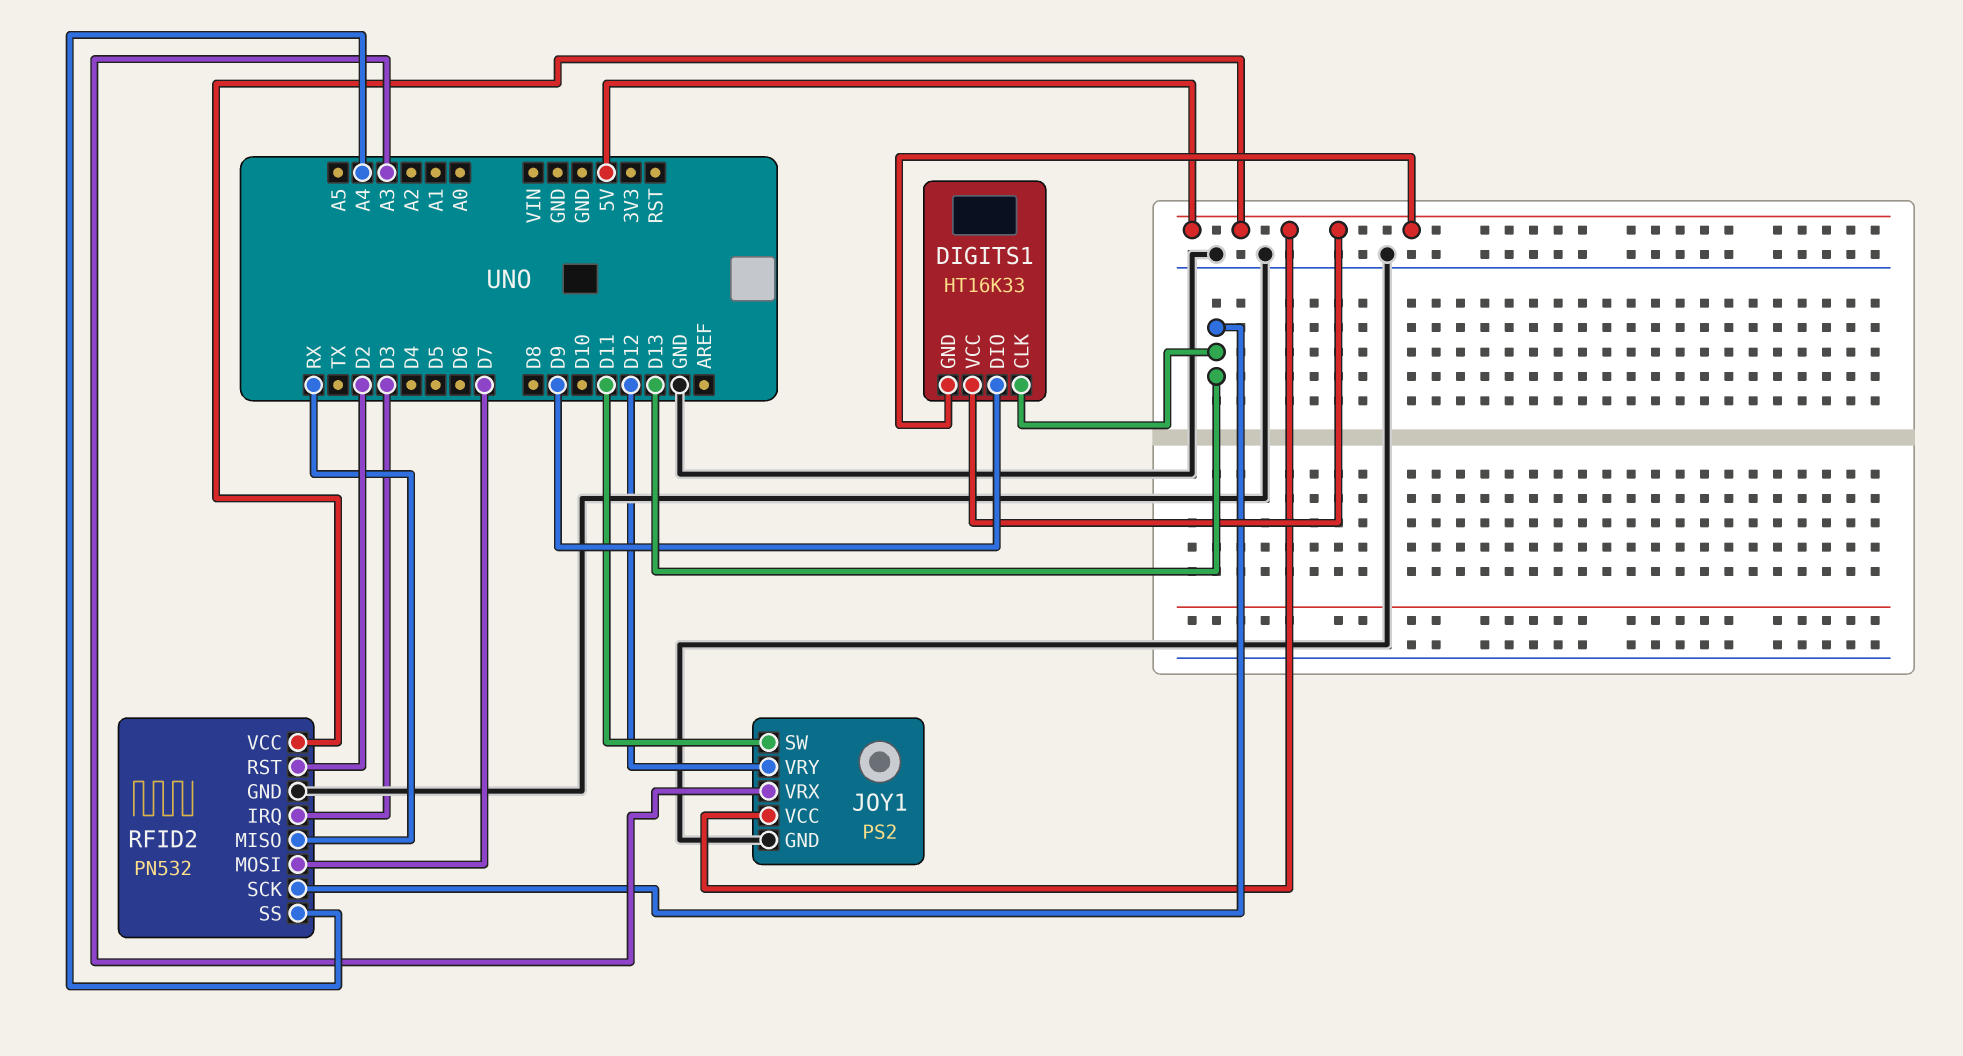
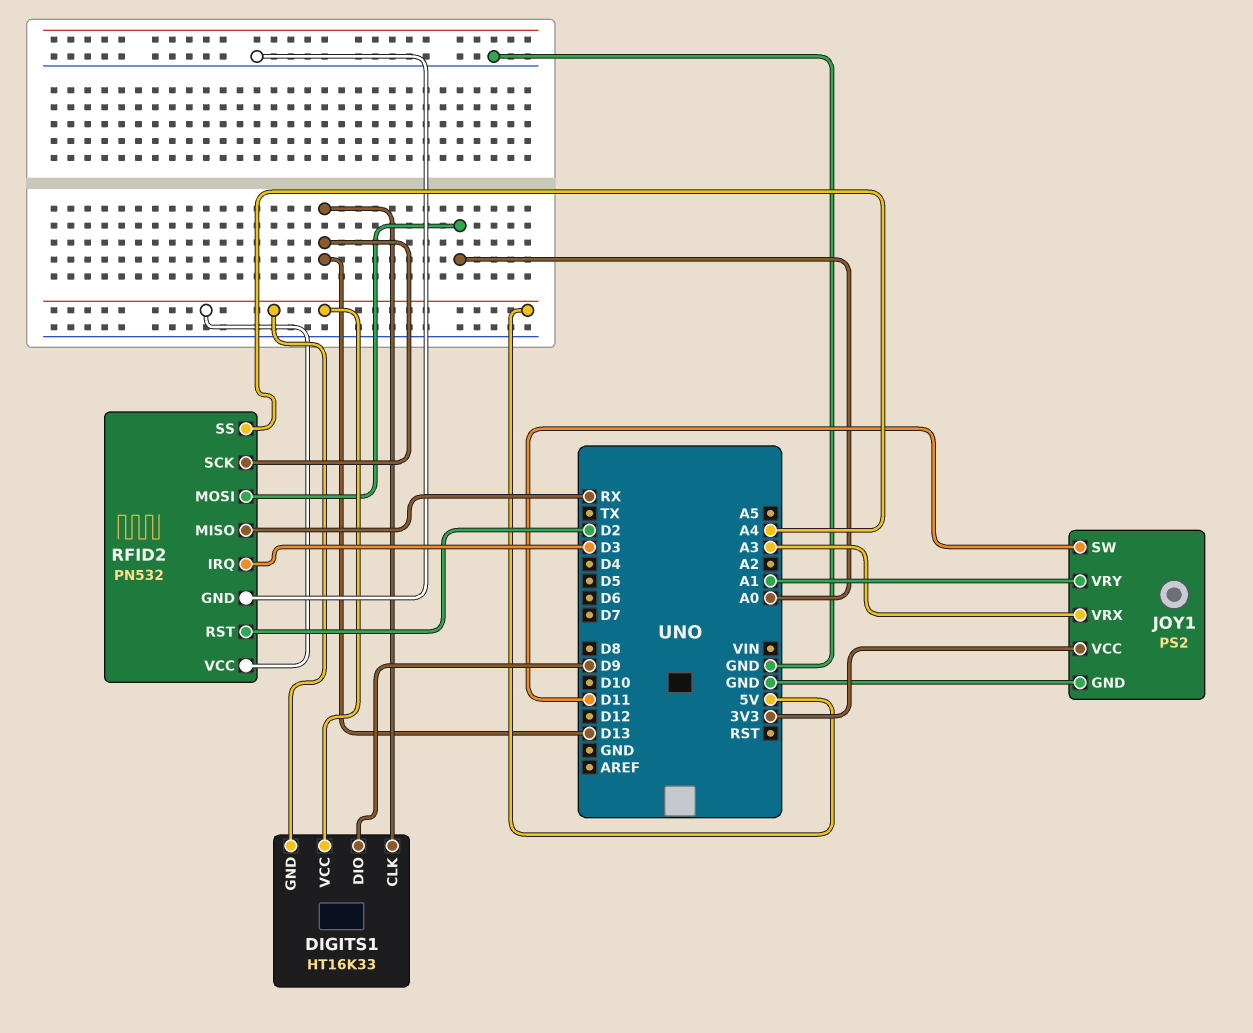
JOY1 pin VCC: 5V -> 3V3
JOY1 pin VRY: D12 -> A1
RFID2 pin MOSI: D7 -> A0

